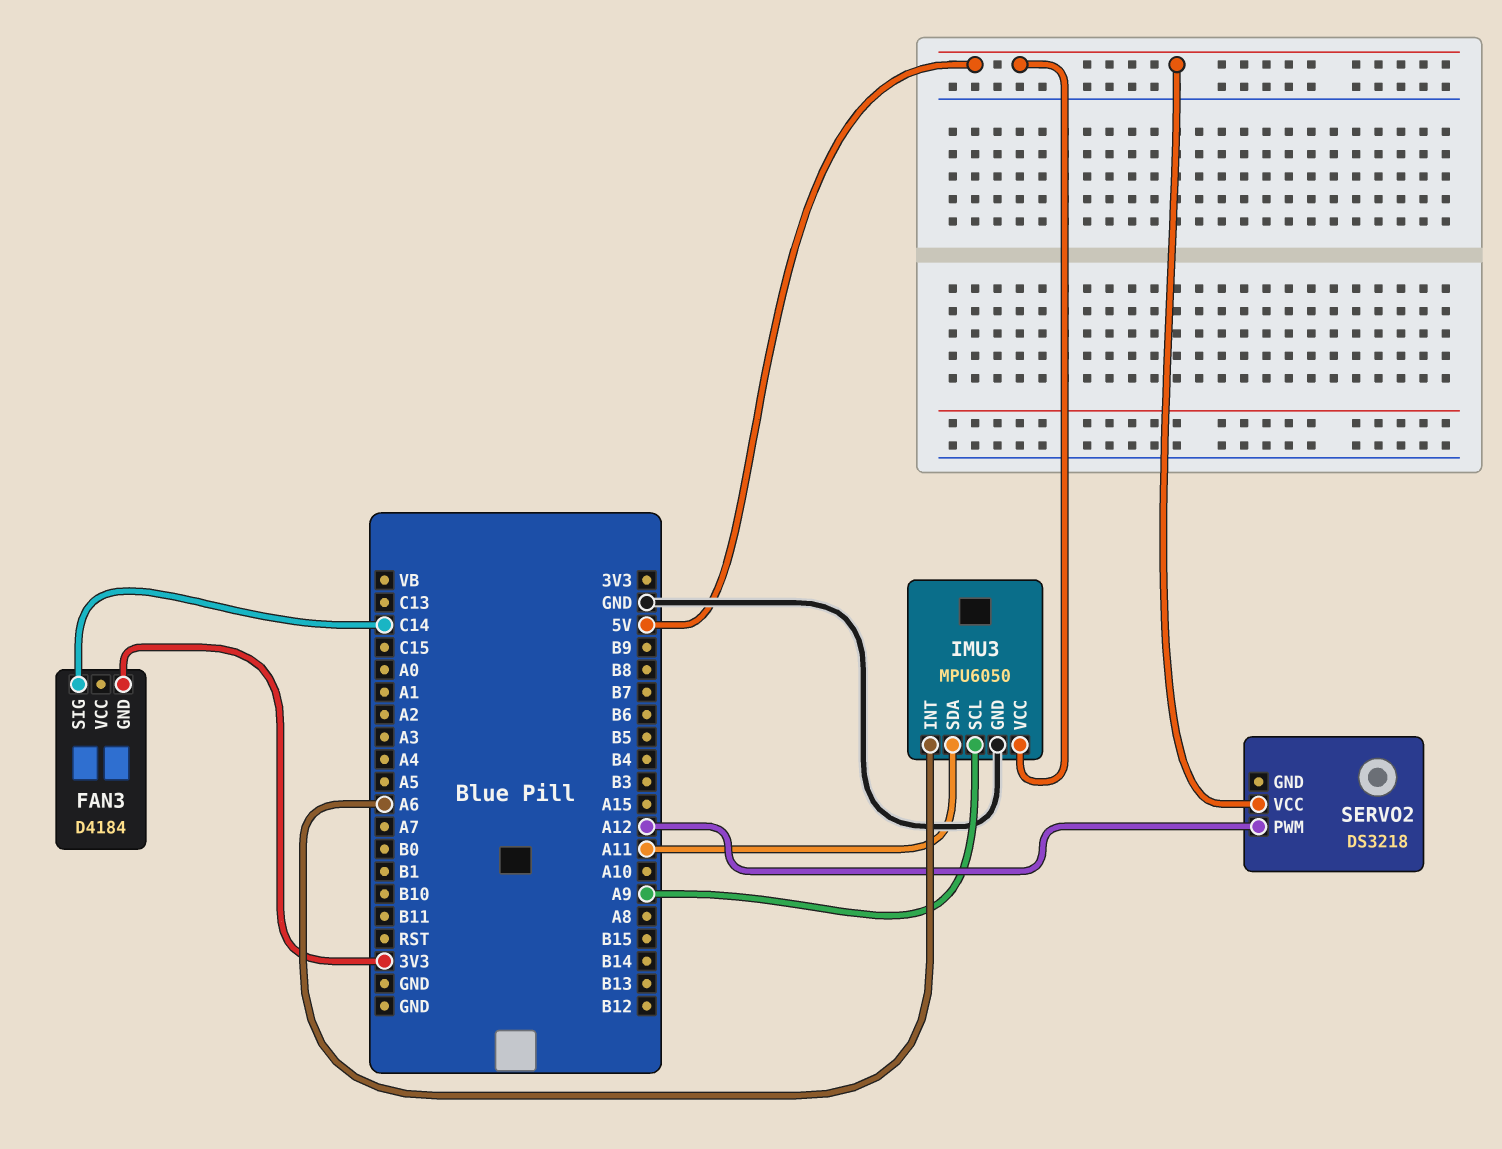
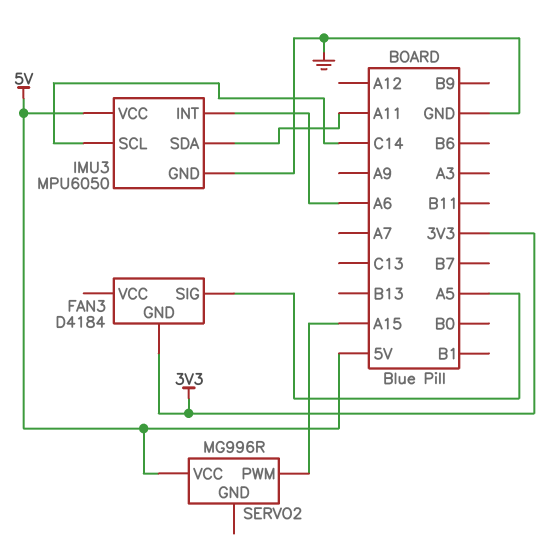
FAN3 pin SIG: C14 -> A5
IMU3 pin SCL: A9 -> C14
SERVO2: DS3218 -> MG996R
SERVO2 pin PWM: A12 -> A15

